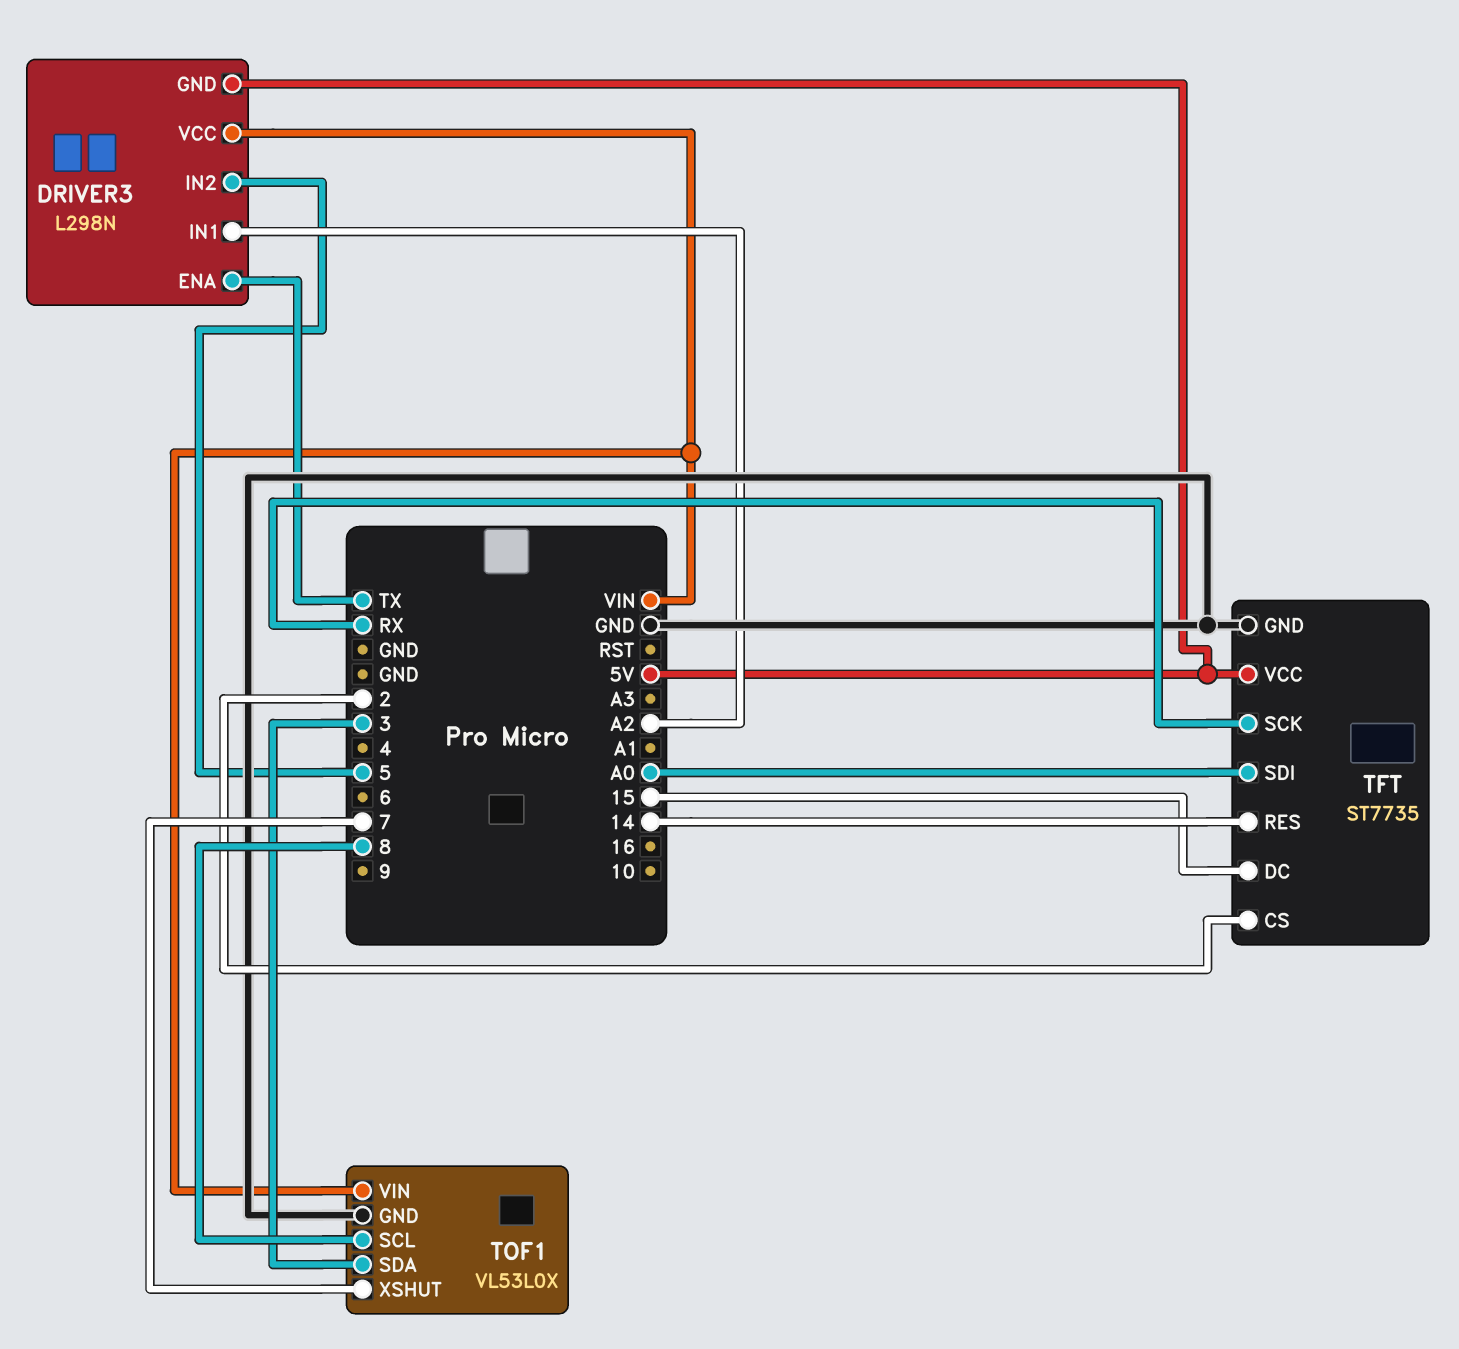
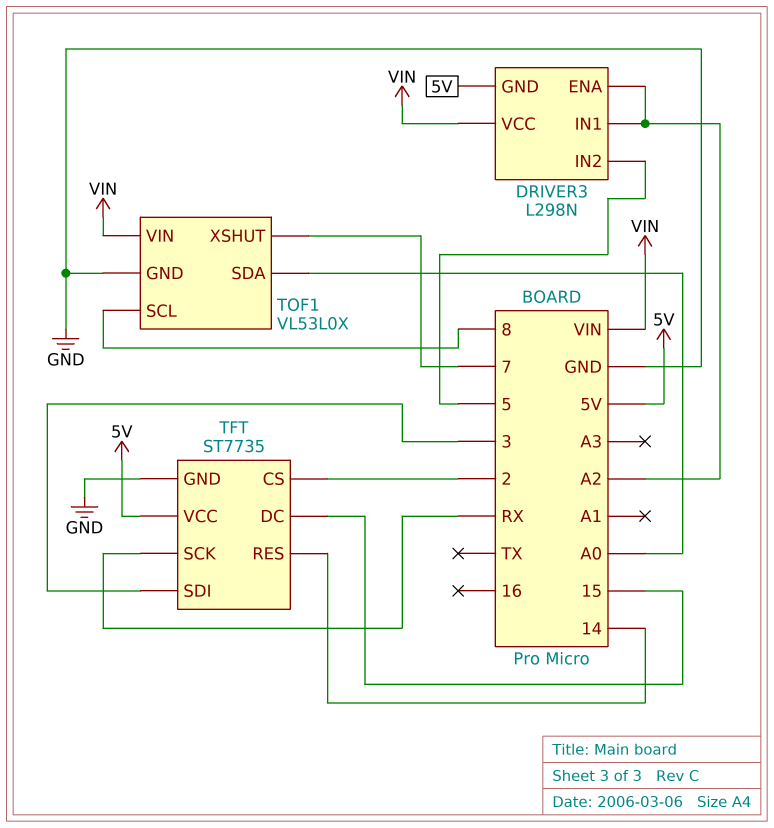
DRIVER3 pin ENA: TX -> A2
TFT pin SDI: A0 -> 3
TOF1 pin SDA: 3 -> A0

